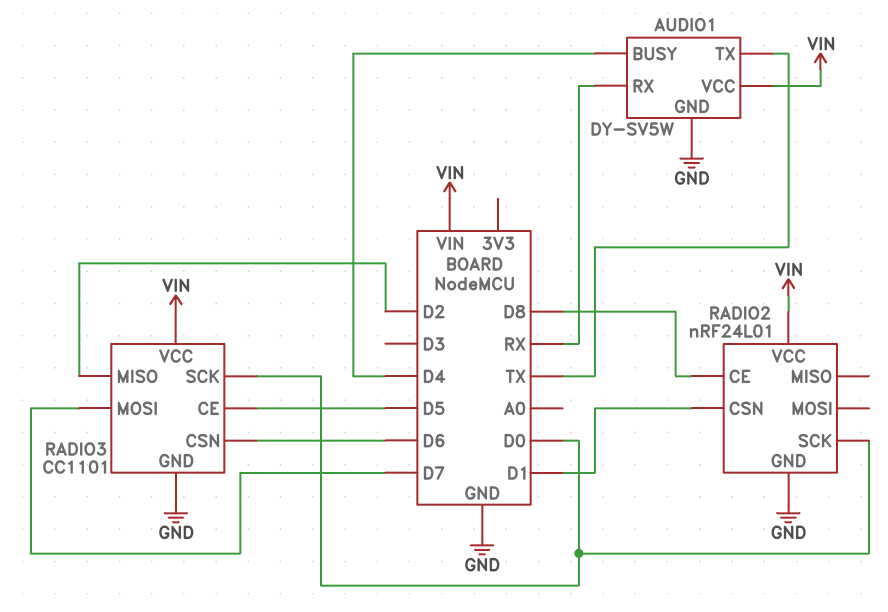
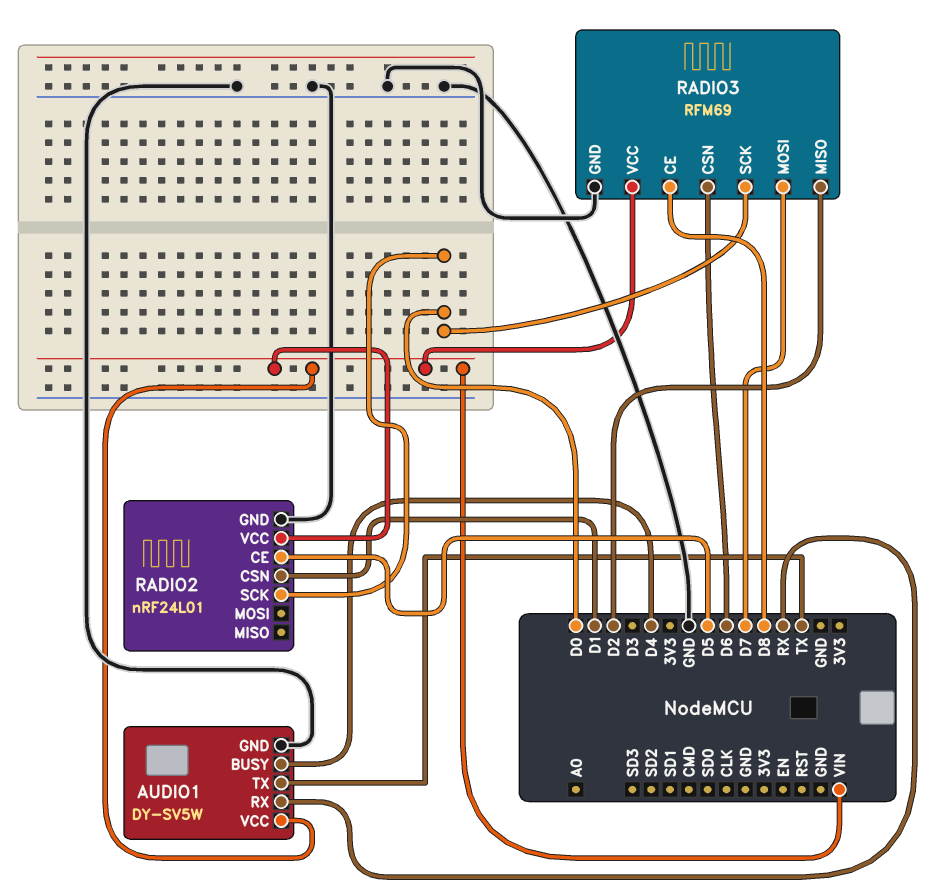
RADIO2 pin CE: D8 -> D5
RADIO3: CC1101 -> RFM69
RADIO3 pin CE: D5 -> D8

